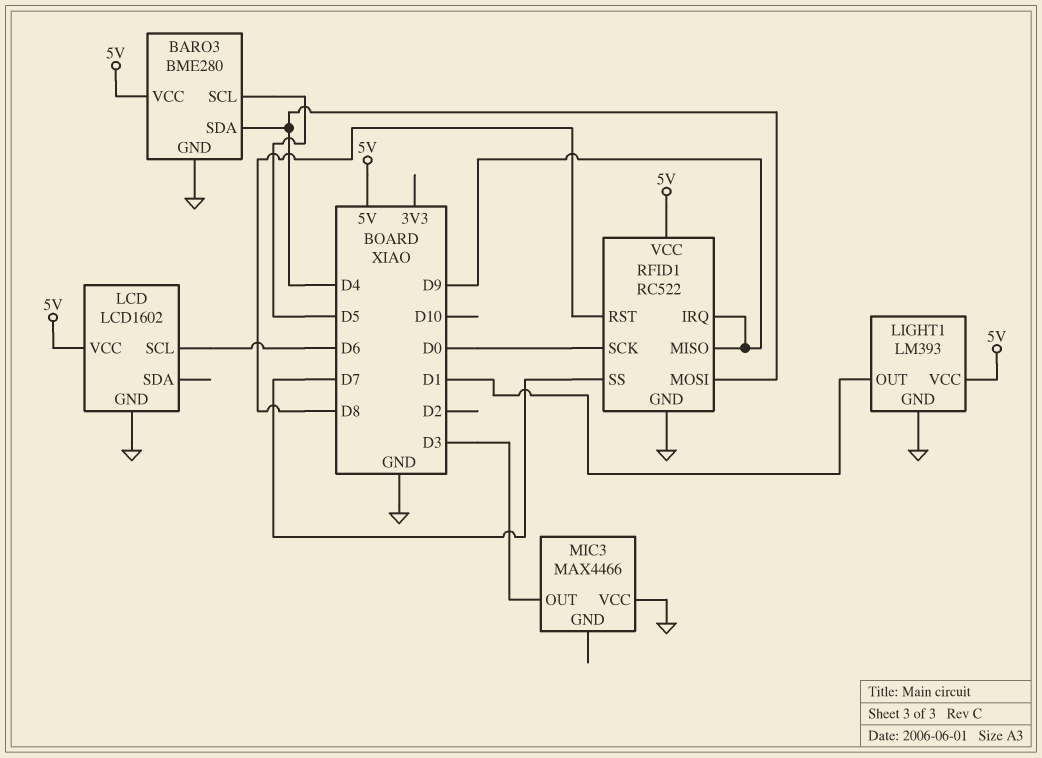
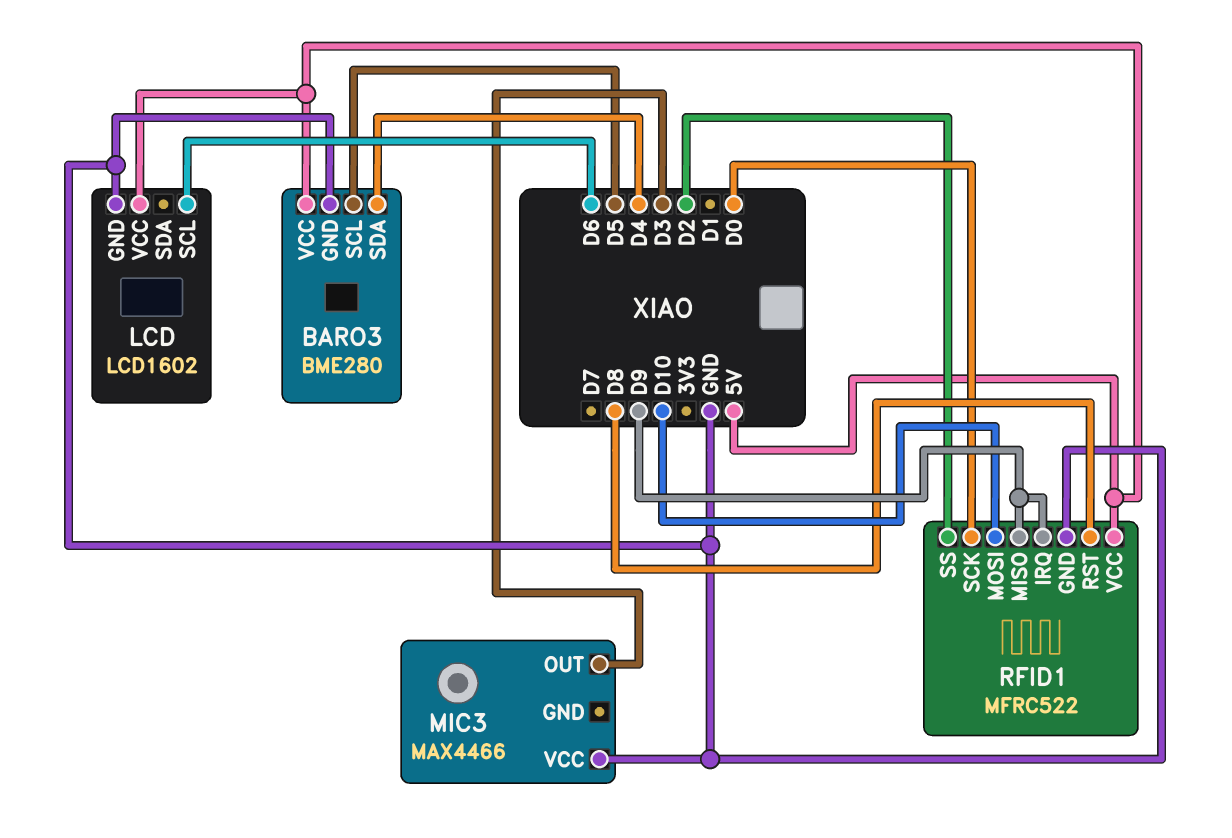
LIGHT1: LM393 -> none
LIGHT1 pin GND: GND -> none
LIGHT1 pin OUT: D1 -> none
LIGHT1 pin VCC: 5V -> none
RFID1: RC522 -> MFRC522
RFID1 pin MOSI: D4 -> D10
RFID1 pin SS: D7 -> D2

